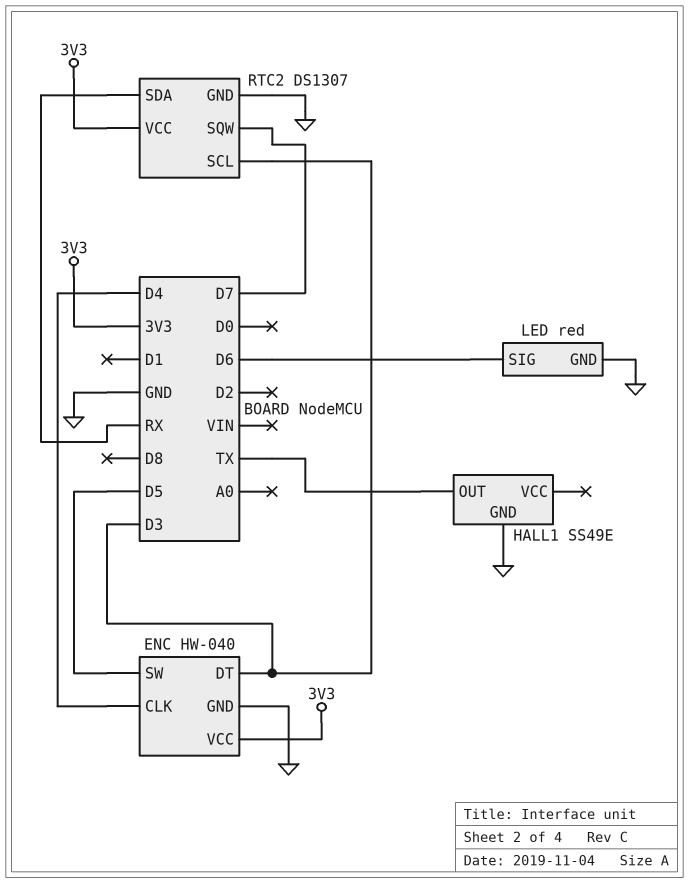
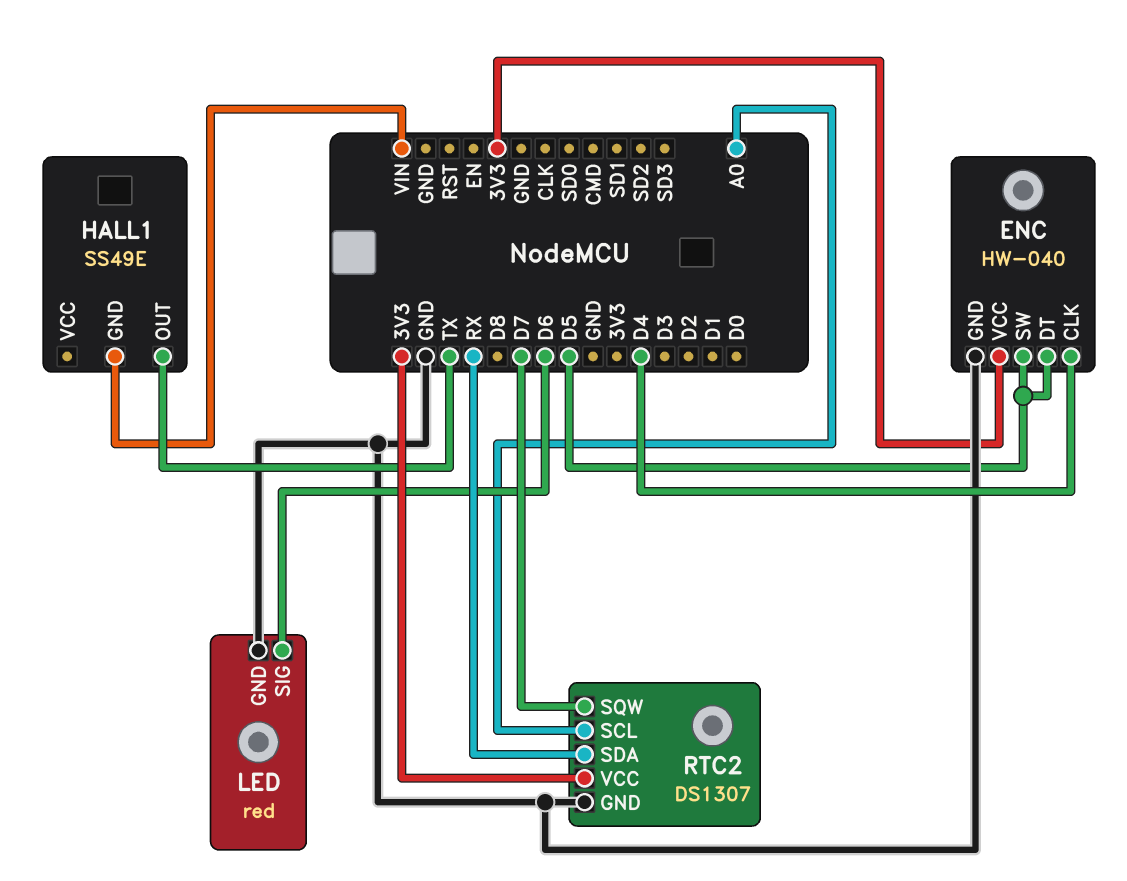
ENC pin DT: D3 -> D5
HALL1 pin GND: GND -> VIN
RTC2 pin SCL: D3 -> A0

